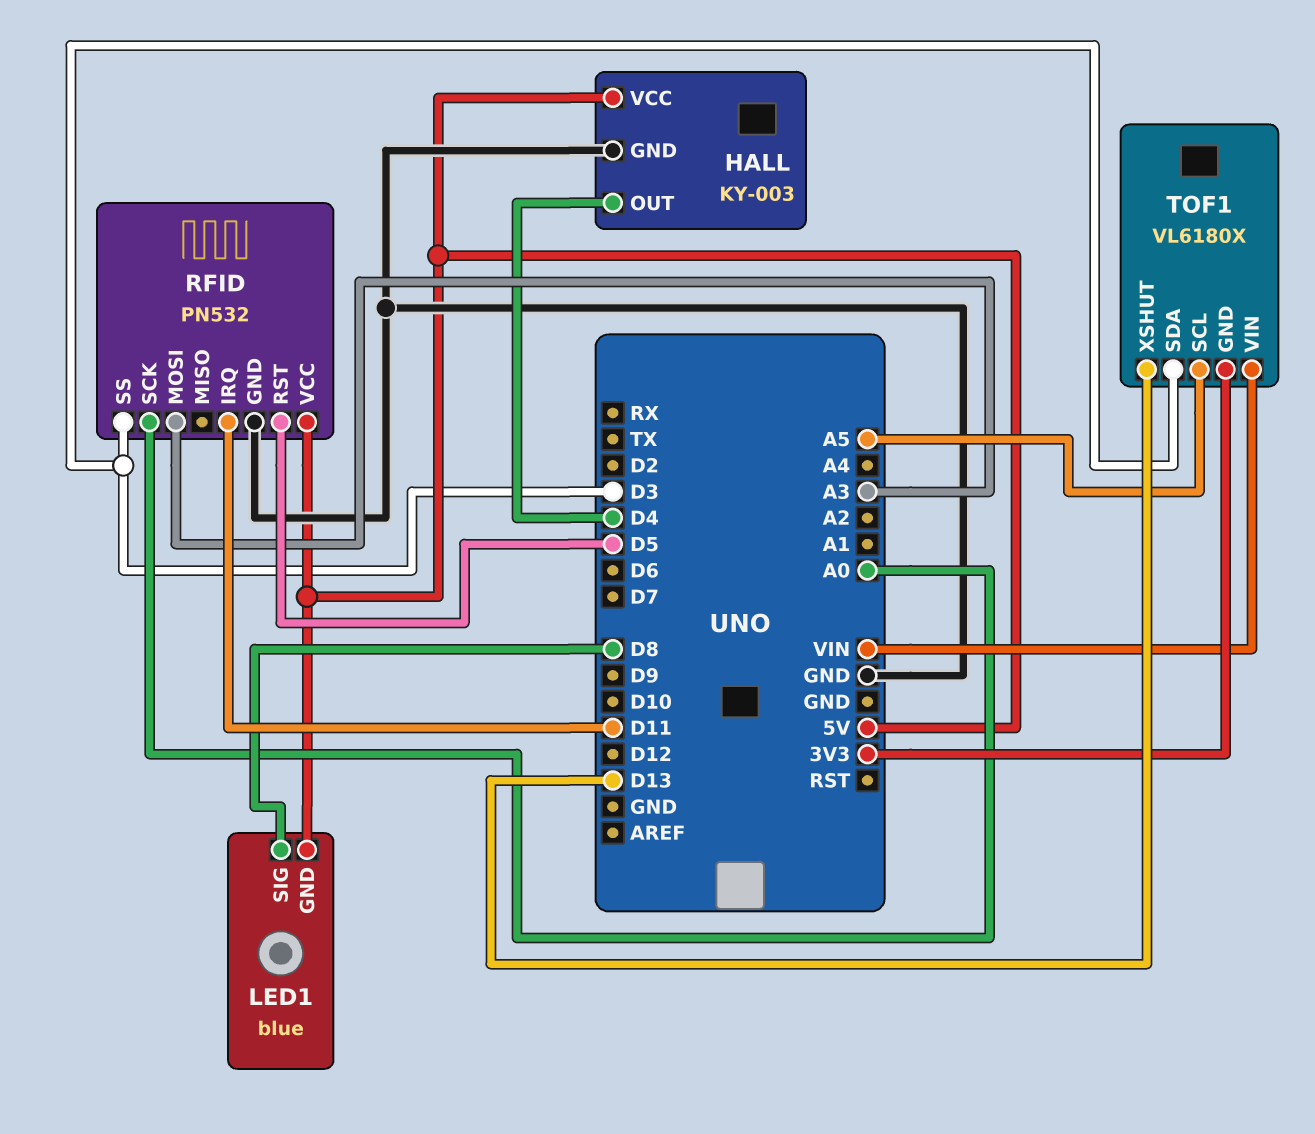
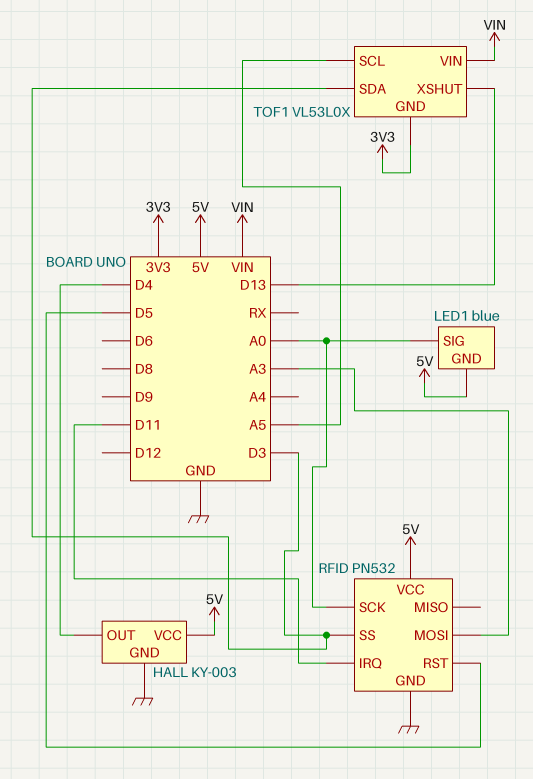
LED1 pin SIG: D8 -> A0
TOF1: VL6180X -> VL53L0X

